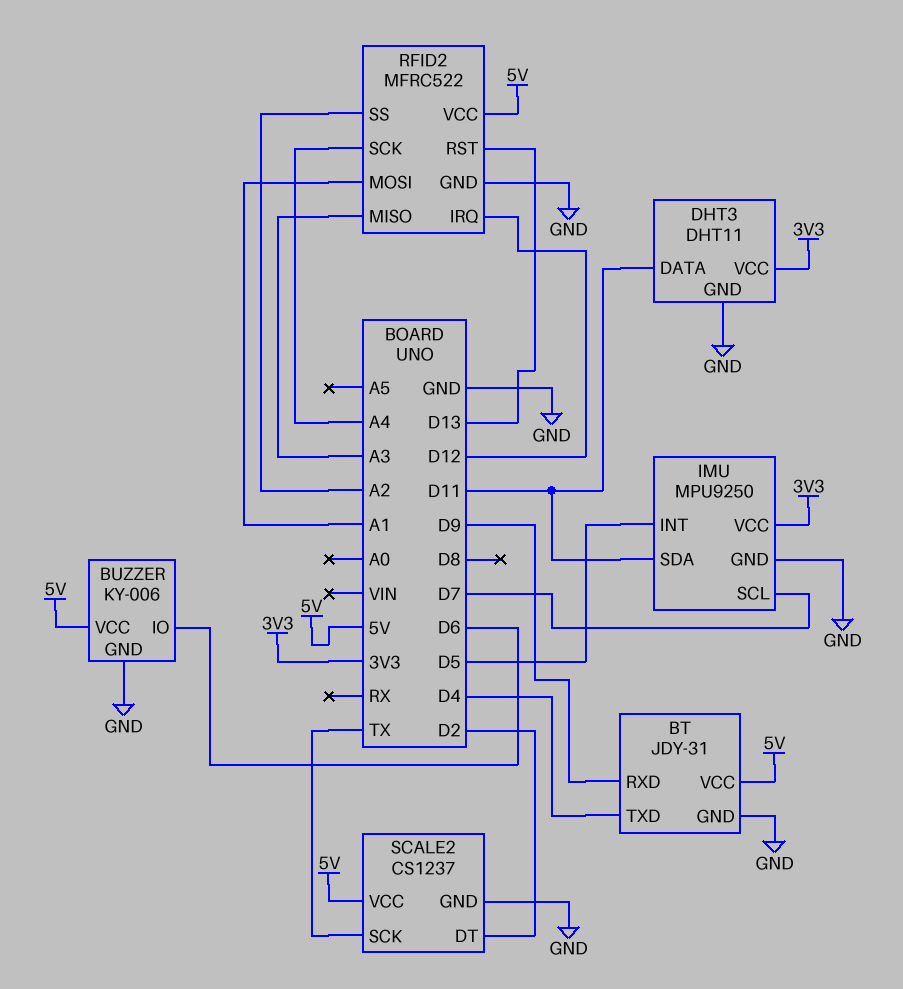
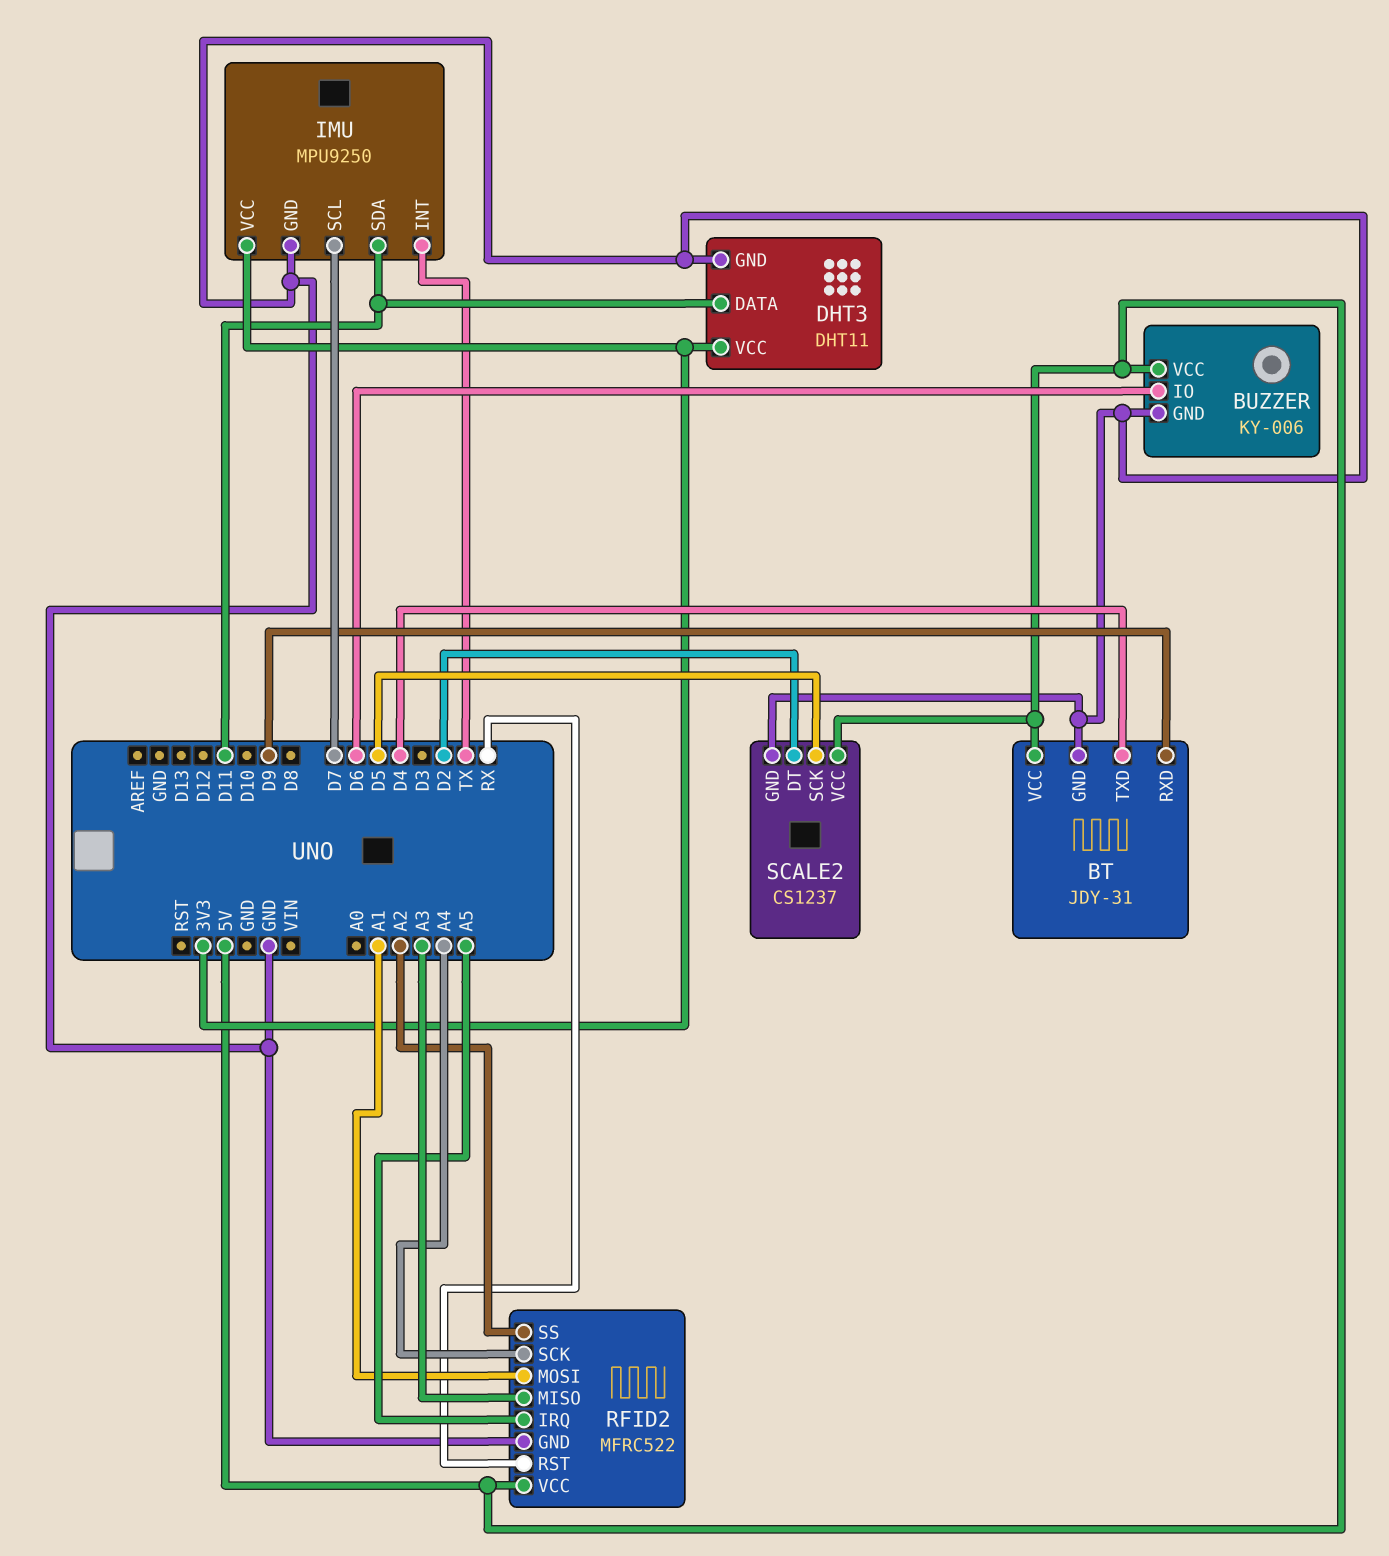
IMU pin INT: D5 -> TX
RFID2 pin IRQ: D12 -> A5
RFID2 pin RST: D13 -> RX
SCALE2 pin SCK: TX -> D5

